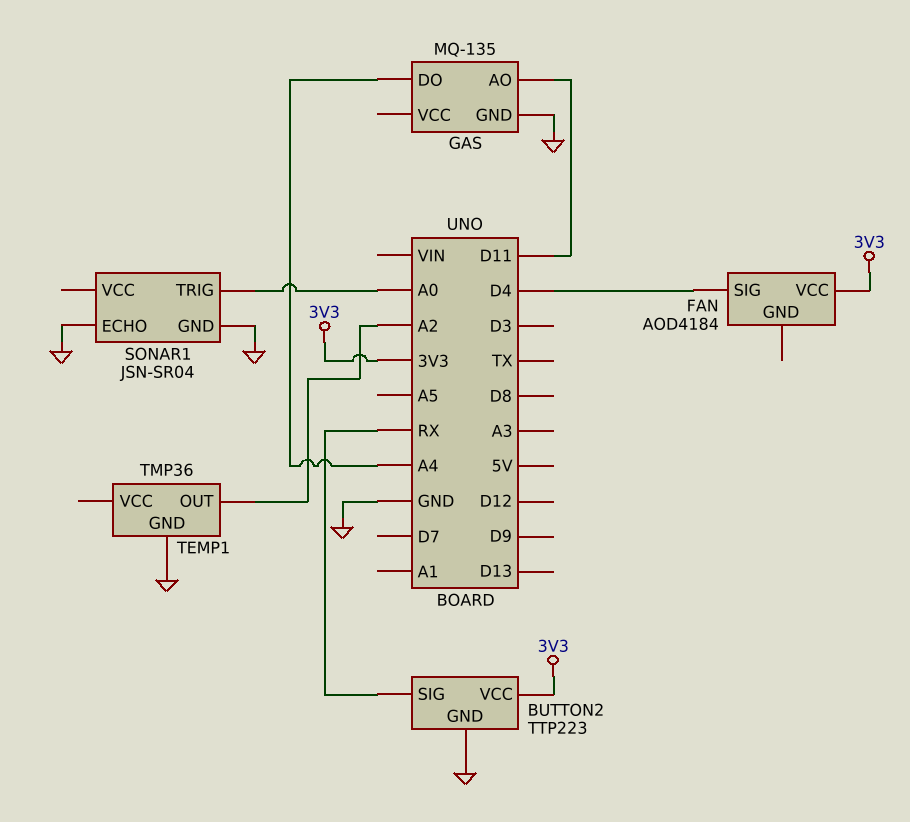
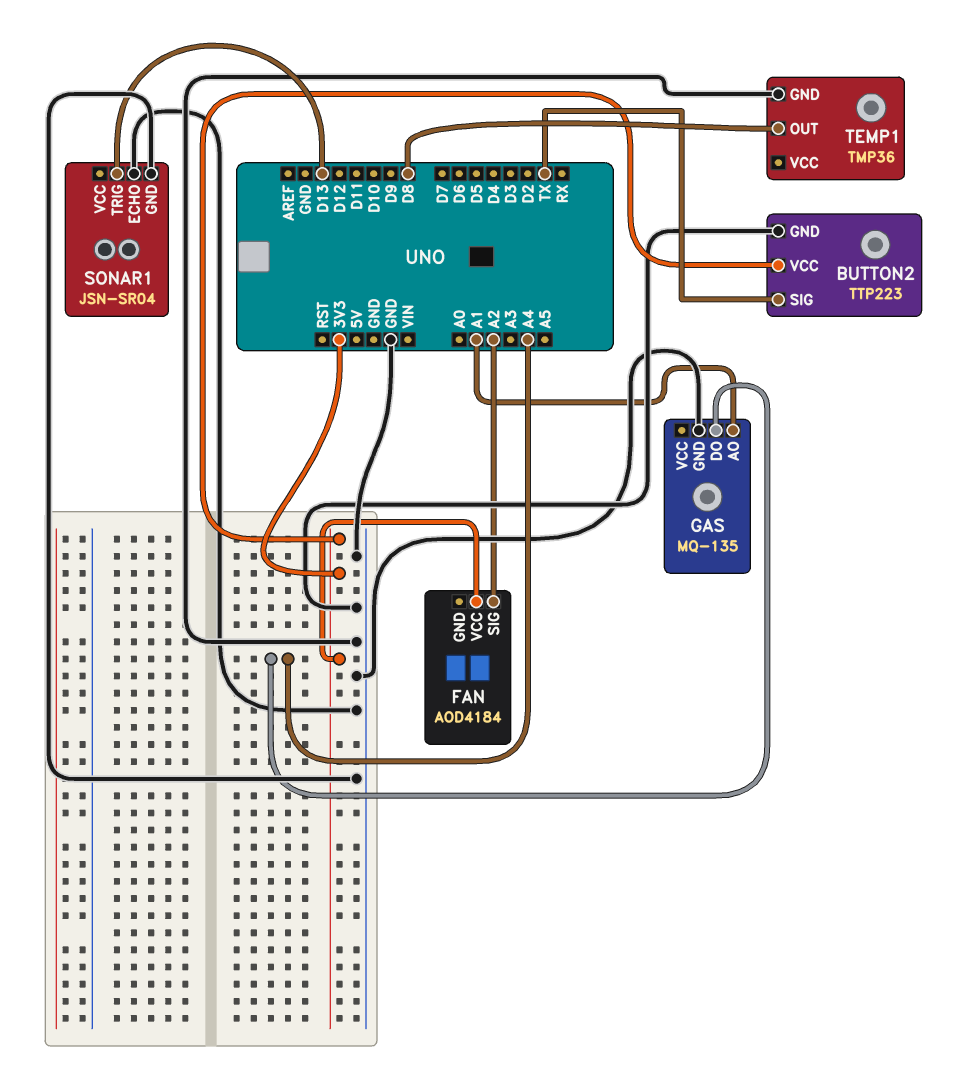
BUTTON2 pin SIG: RX -> TX
FAN pin SIG: D4 -> A2
GAS pin AO: D11 -> A1
SONAR1 pin TRIG: A0 -> D13
TEMP1 pin OUT: A2 -> D8

